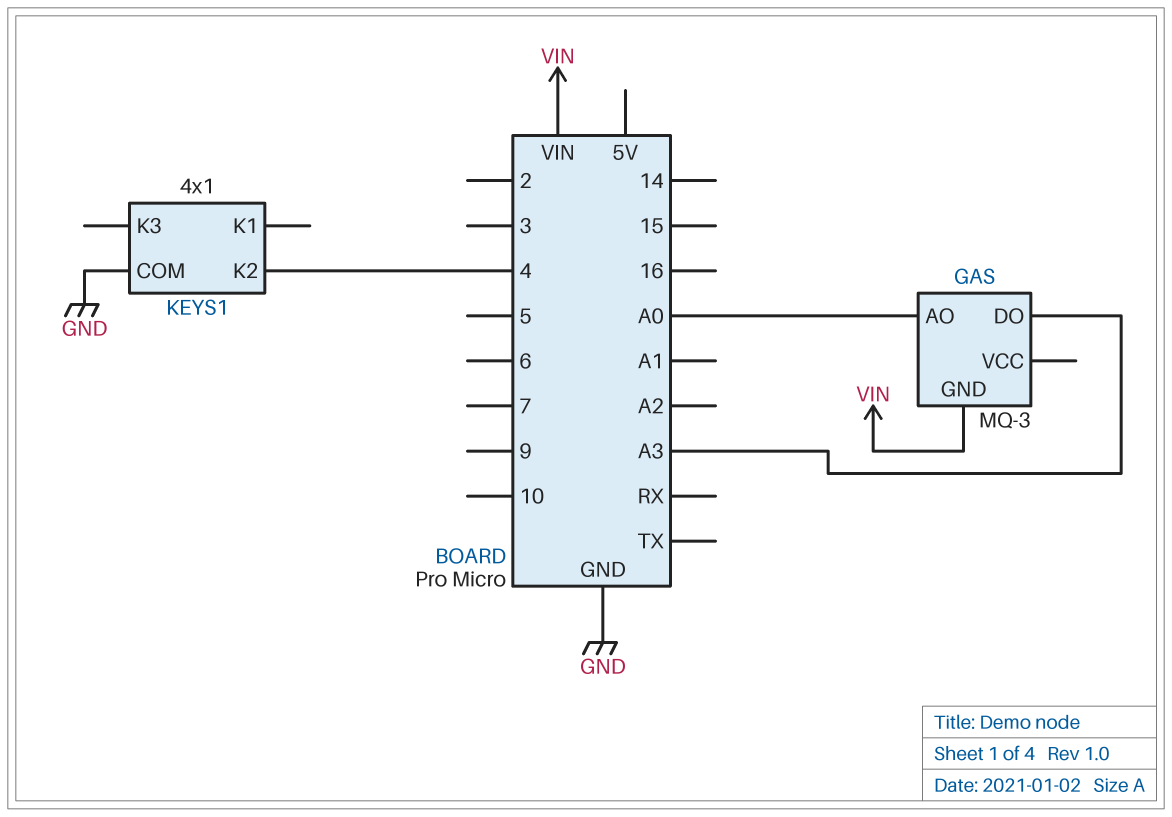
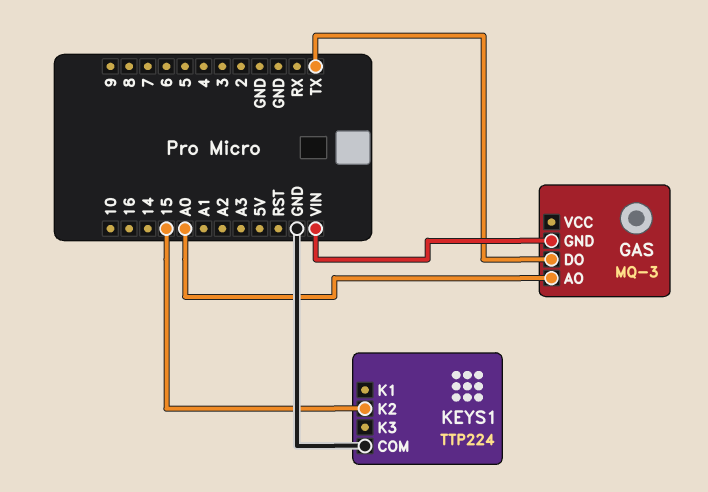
GAS pin DO: A3 -> TX
KEYS1: 4x1 -> TTP224
KEYS1 pin K2: 4 -> 15

